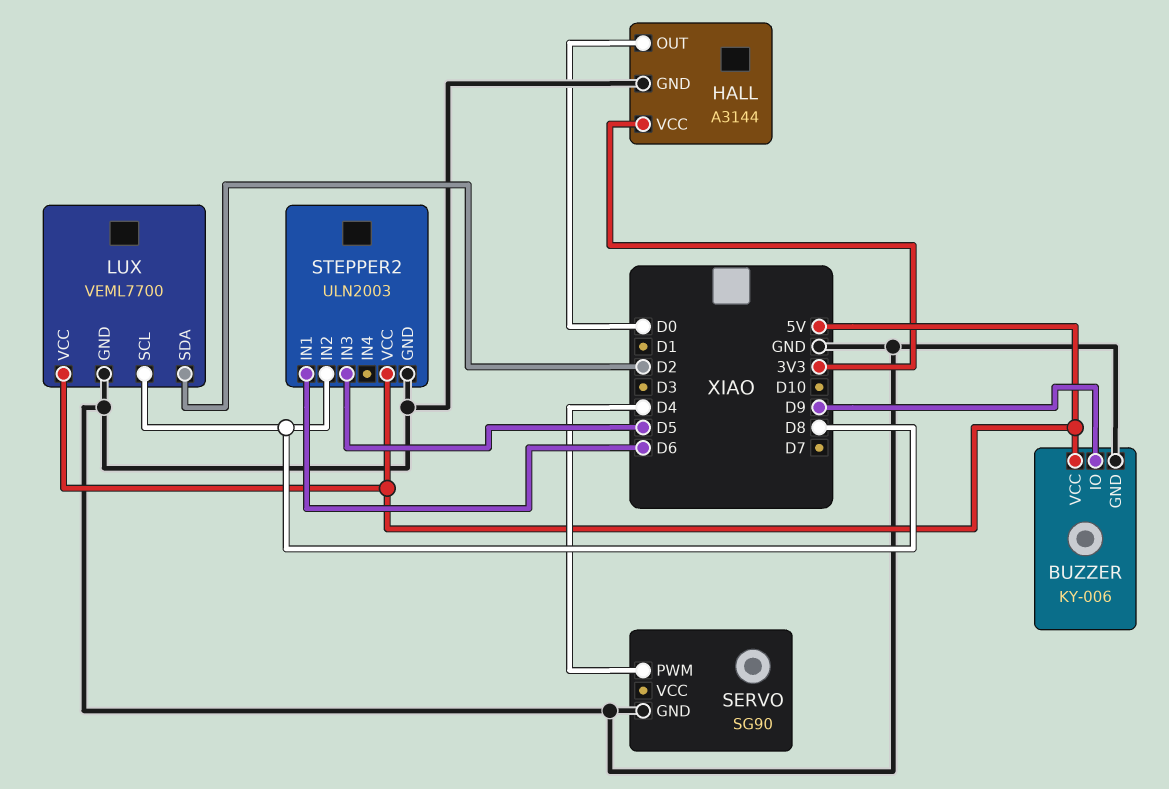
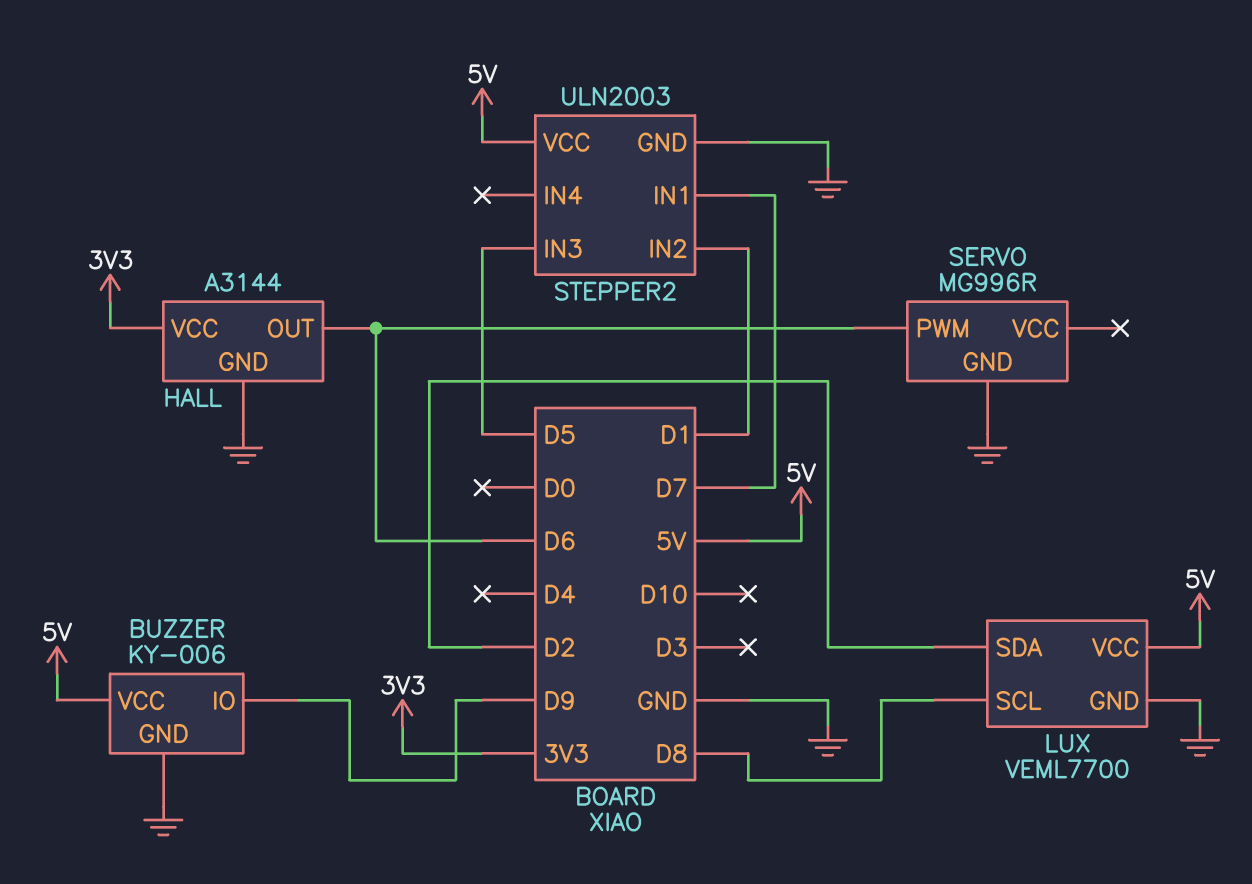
HALL pin OUT: D0 -> D6
SERVO: SG90 -> MG996R
SERVO pin PWM: D4 -> D6
STEPPER2 pin IN1: D6 -> D7
STEPPER2 pin IN2: D8 -> D1

